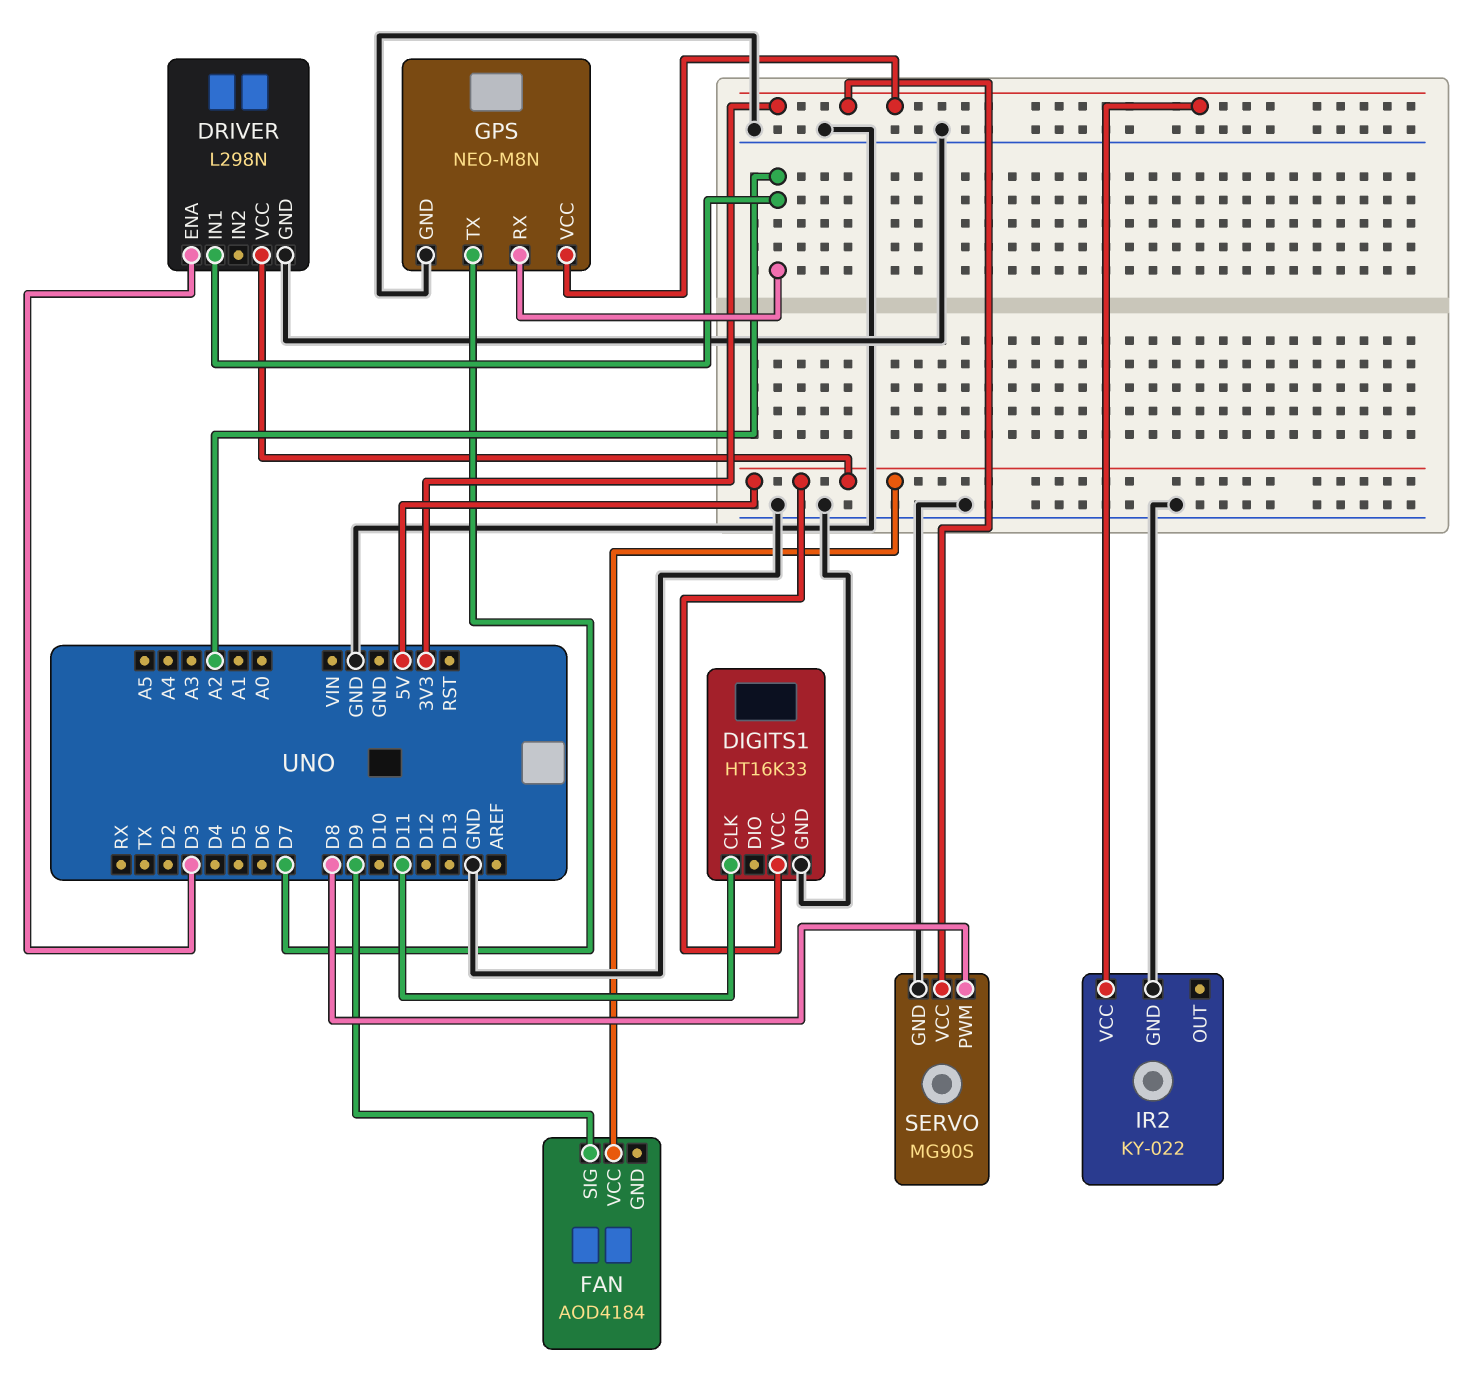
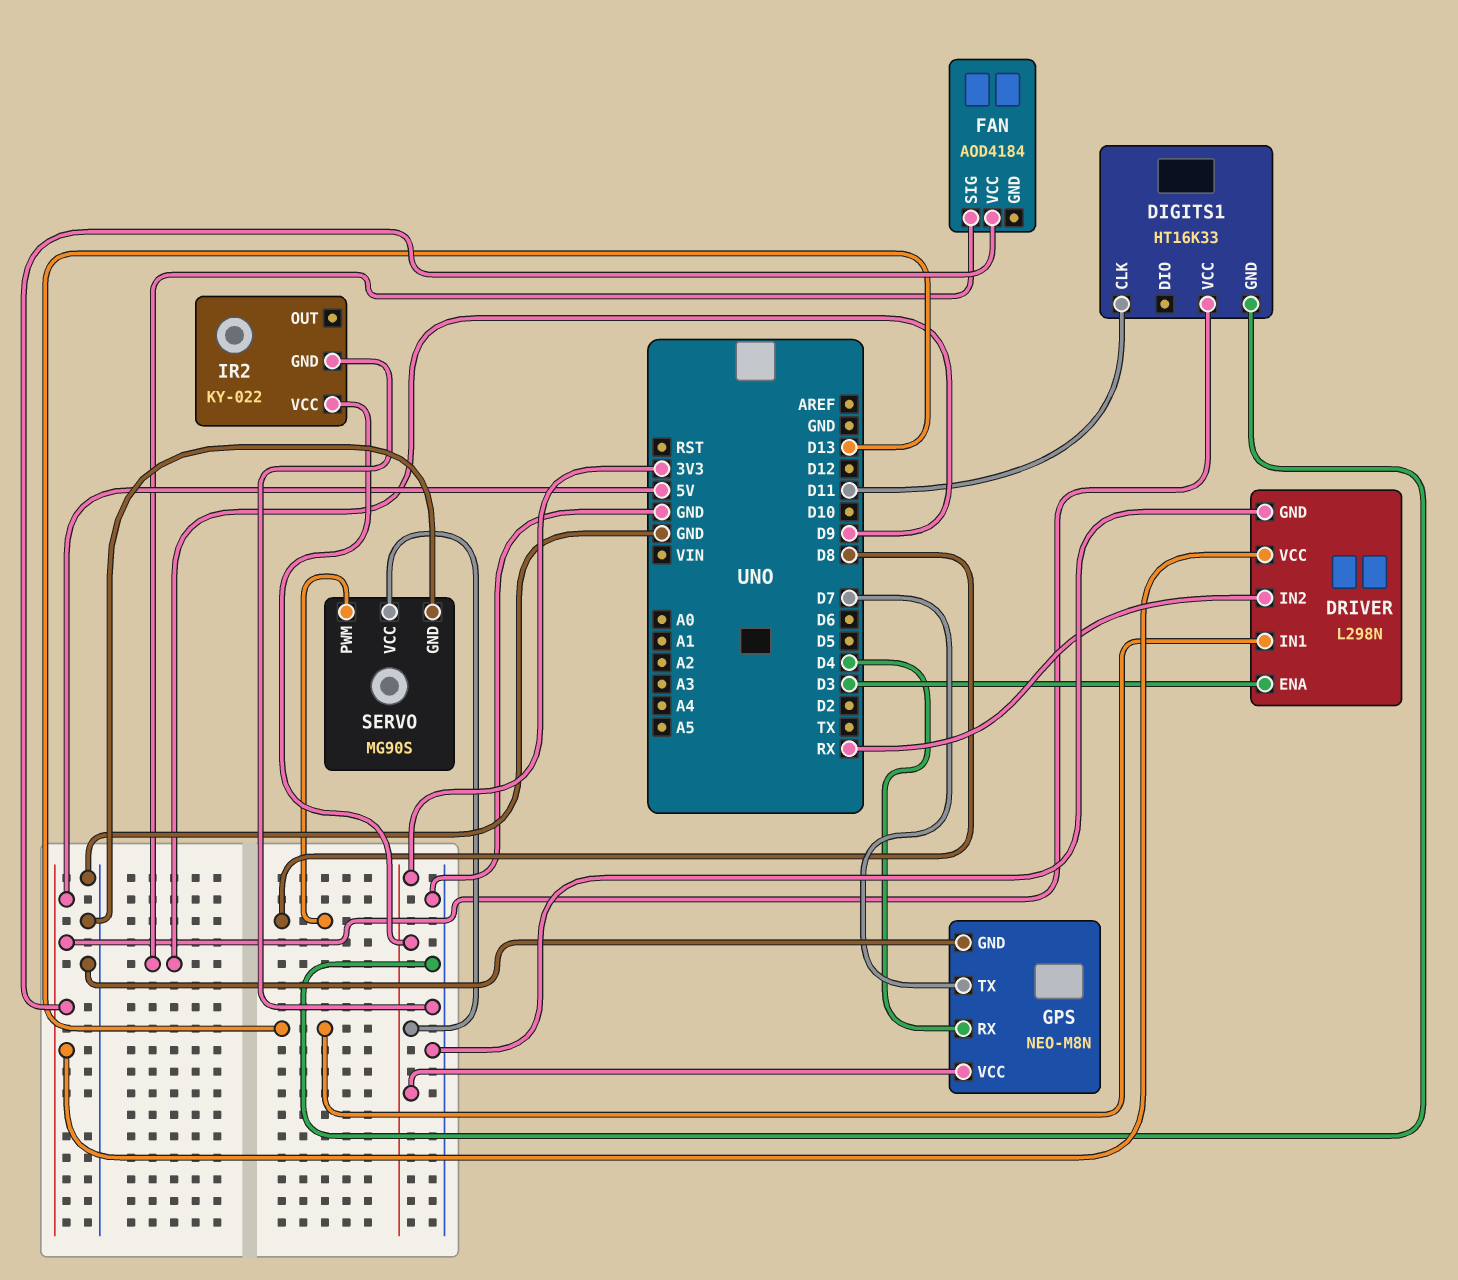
DRIVER pin IN1: A2 -> D13
DRIVER pin IN2: none -> RX
GPS pin RX: A2 -> D4

